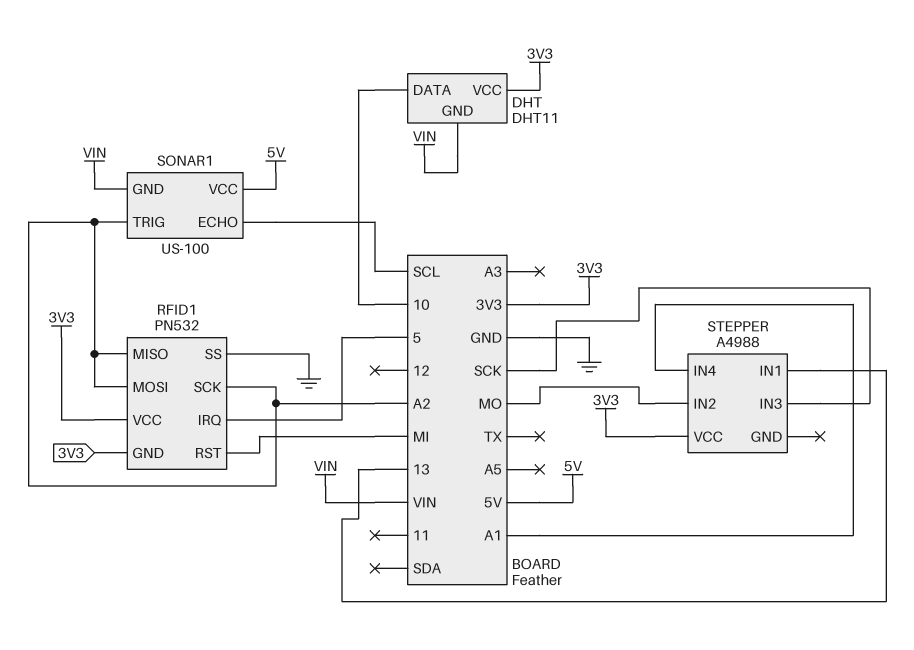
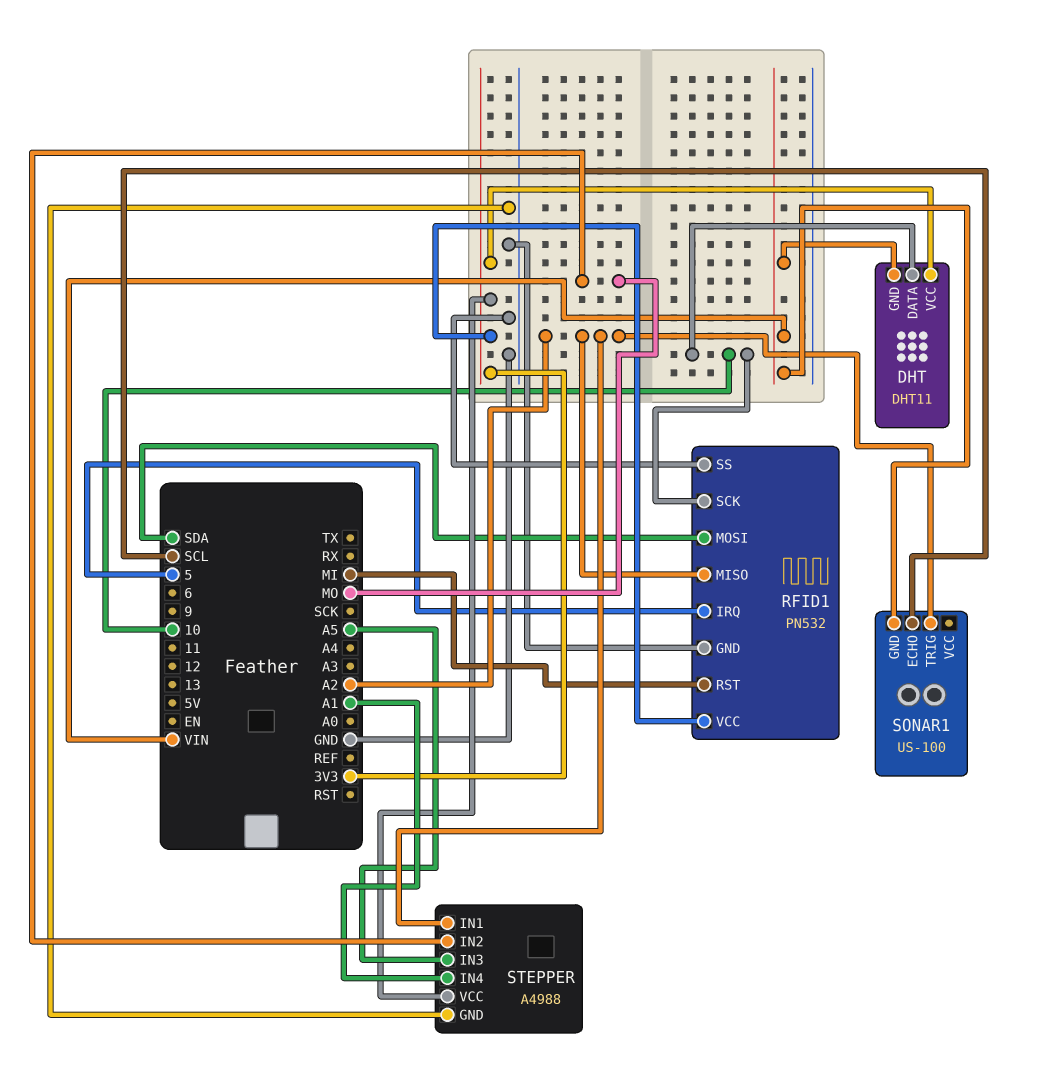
RFID1 pin GND: 3V3 -> GND
RFID1 pin MOSI: A2 -> SDA
RFID1 pin SCK: A2 -> 10
SONAR1 pin VCC: 5V -> none
STEPPER pin GND: none -> GND
STEPPER pin IN1: 13 -> A2
STEPPER pin IN3: SCK -> A5

